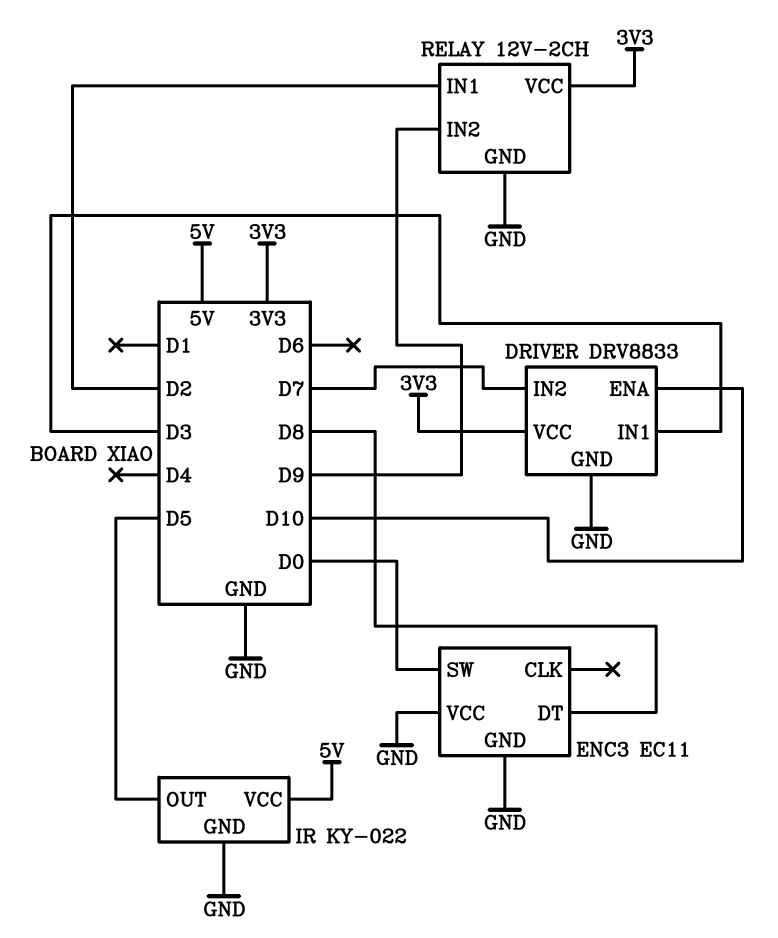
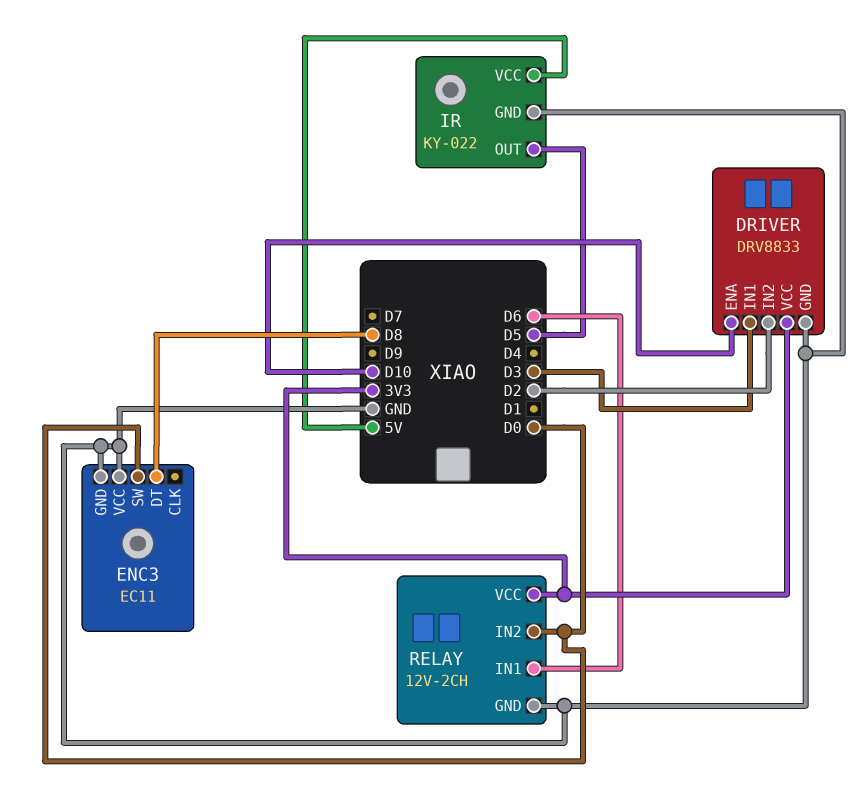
DRIVER pin IN2: D7 -> D2
RELAY pin IN1: D2 -> D6
RELAY pin IN2: D9 -> D0

